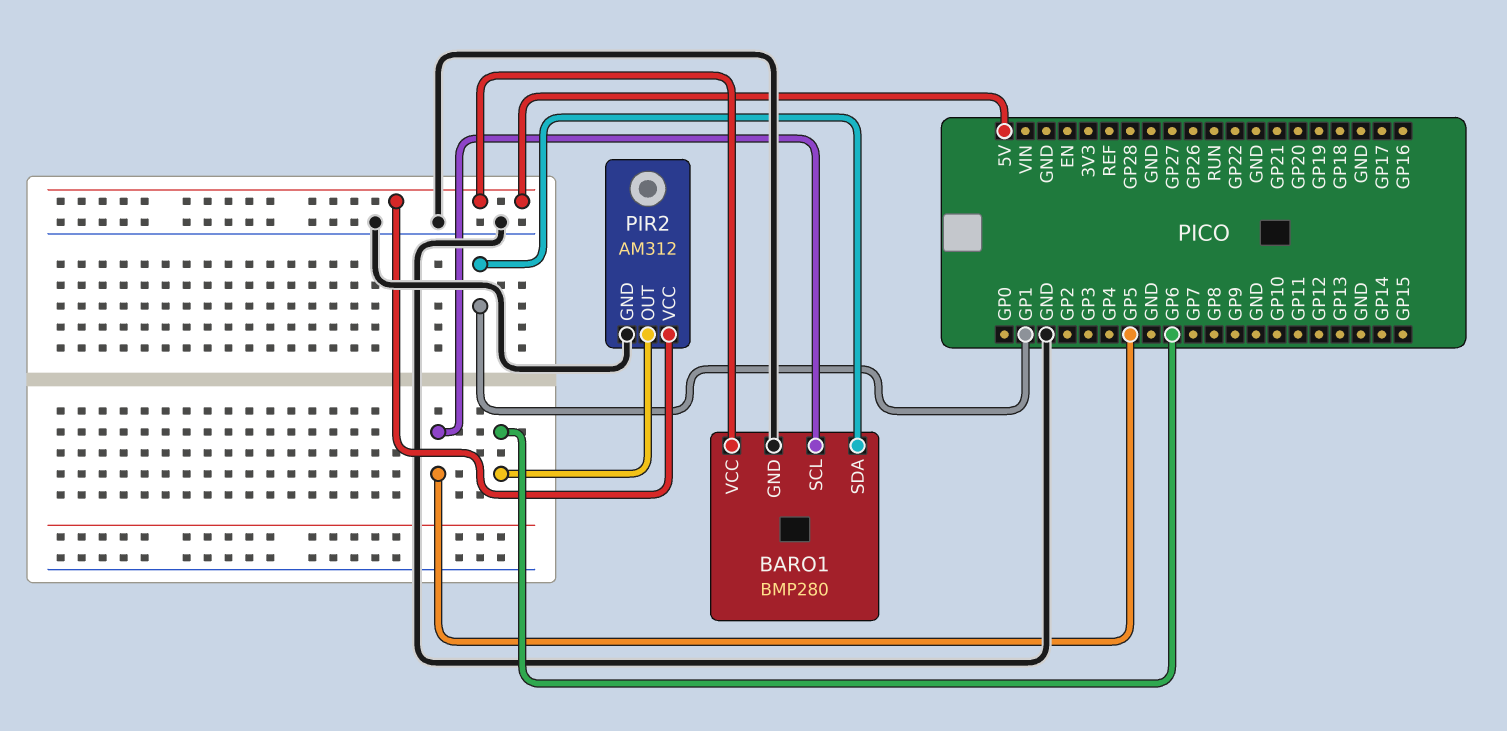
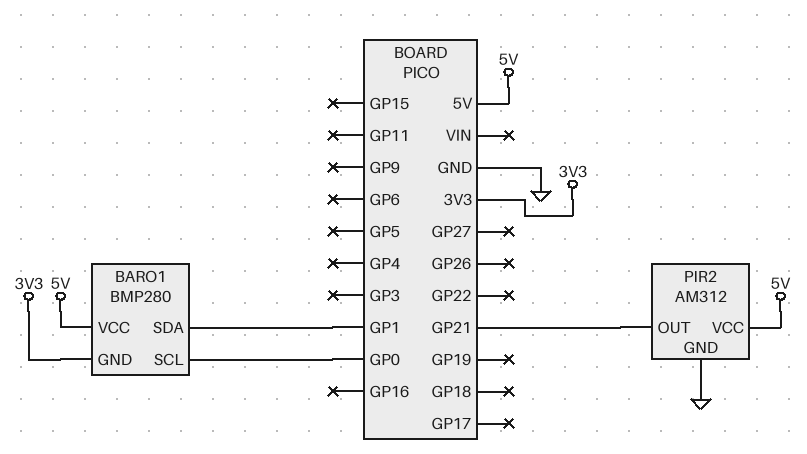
BARO1 pin GND: GND -> 3V3
BARO1 pin SCL: GP5 -> GP0
PIR2 pin OUT: GP6 -> GP21

